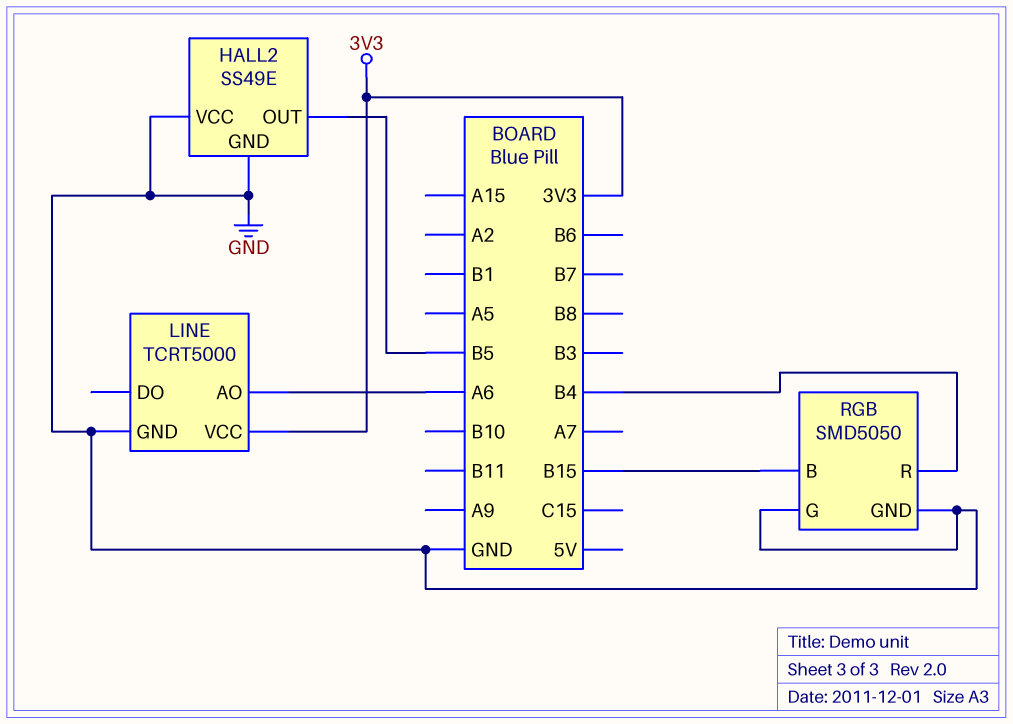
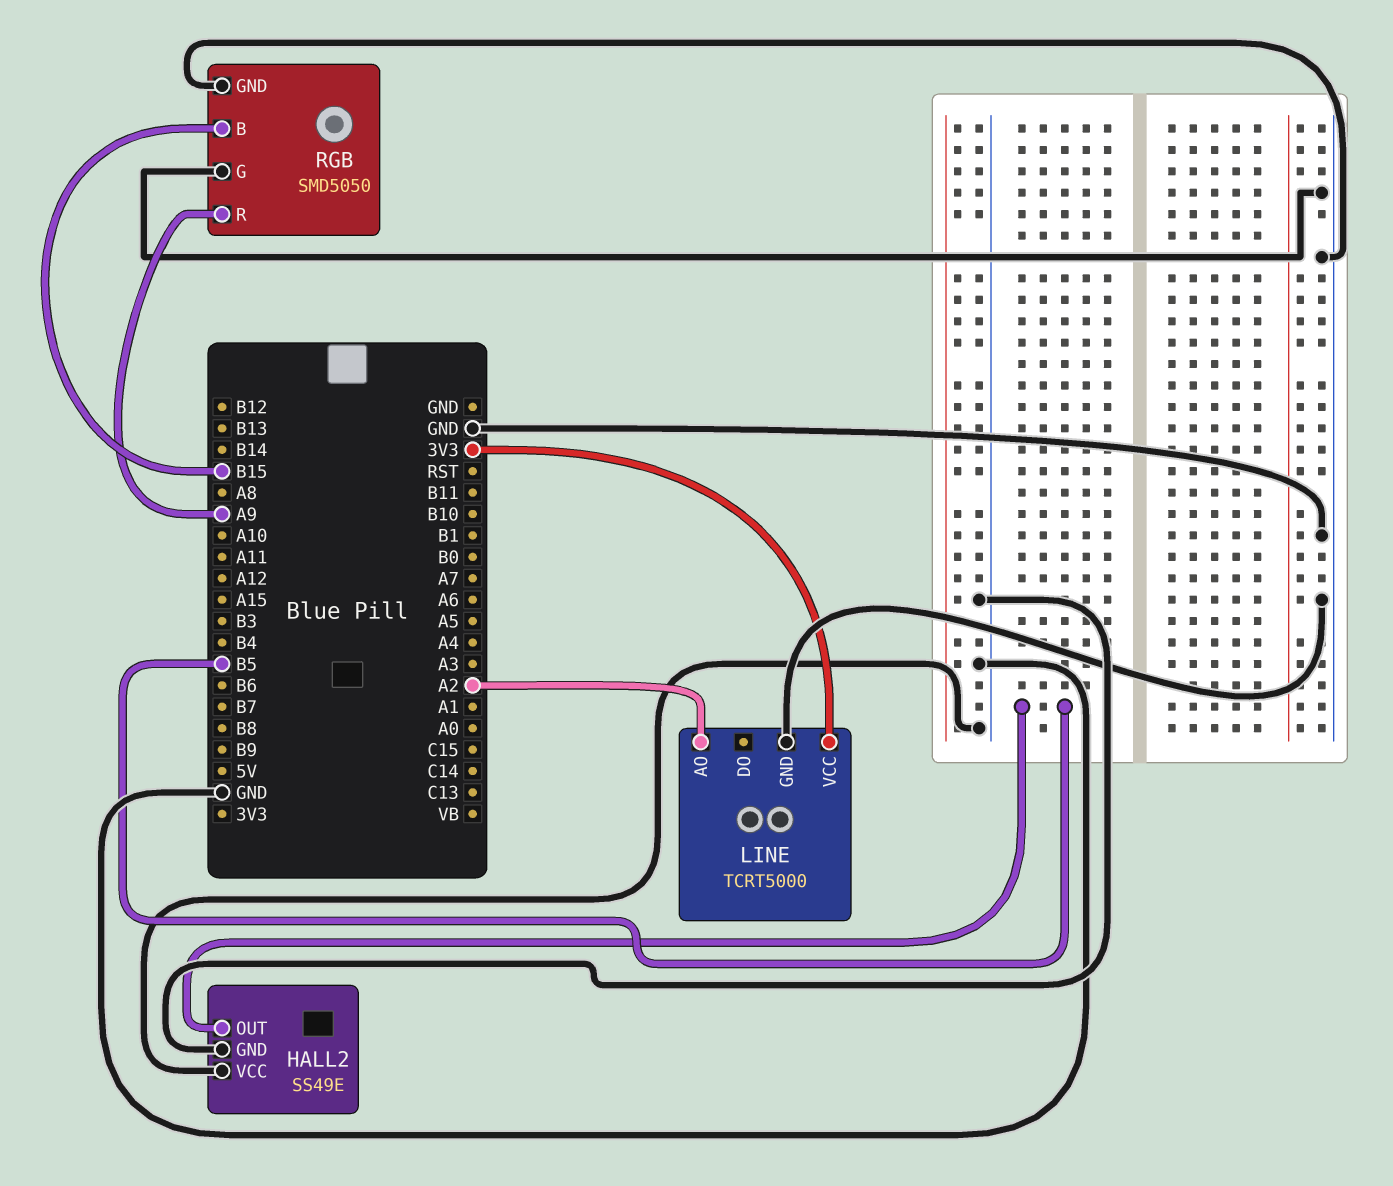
LINE pin AO: A6 -> A2
RGB pin R: B4 -> A9

